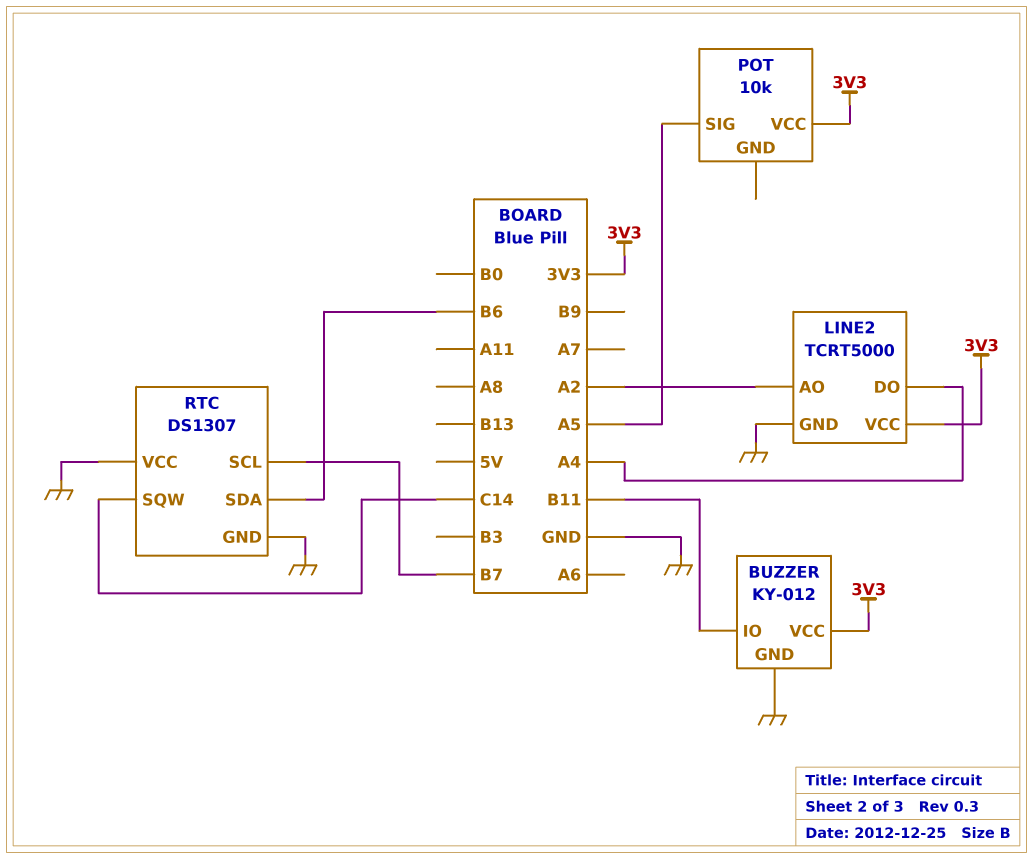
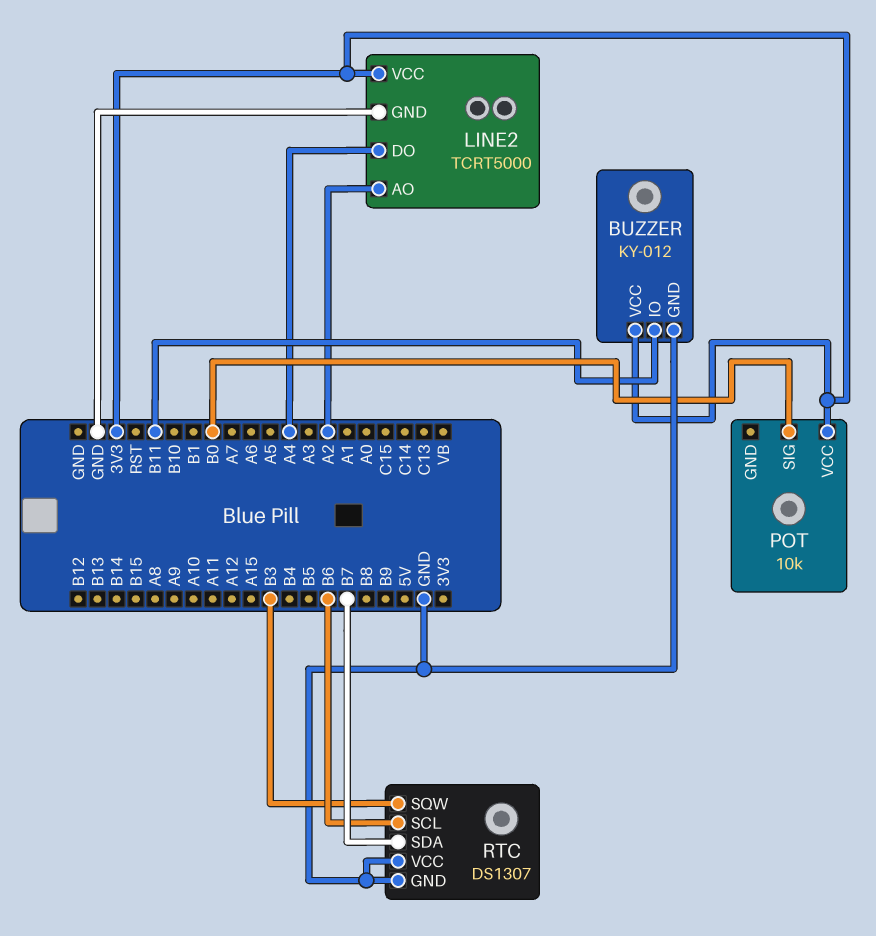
POT pin SIG: A5 -> B0
RTC pin SCL: B7 -> B6
RTC pin SDA: B6 -> B7
RTC pin SQW: C14 -> B3

